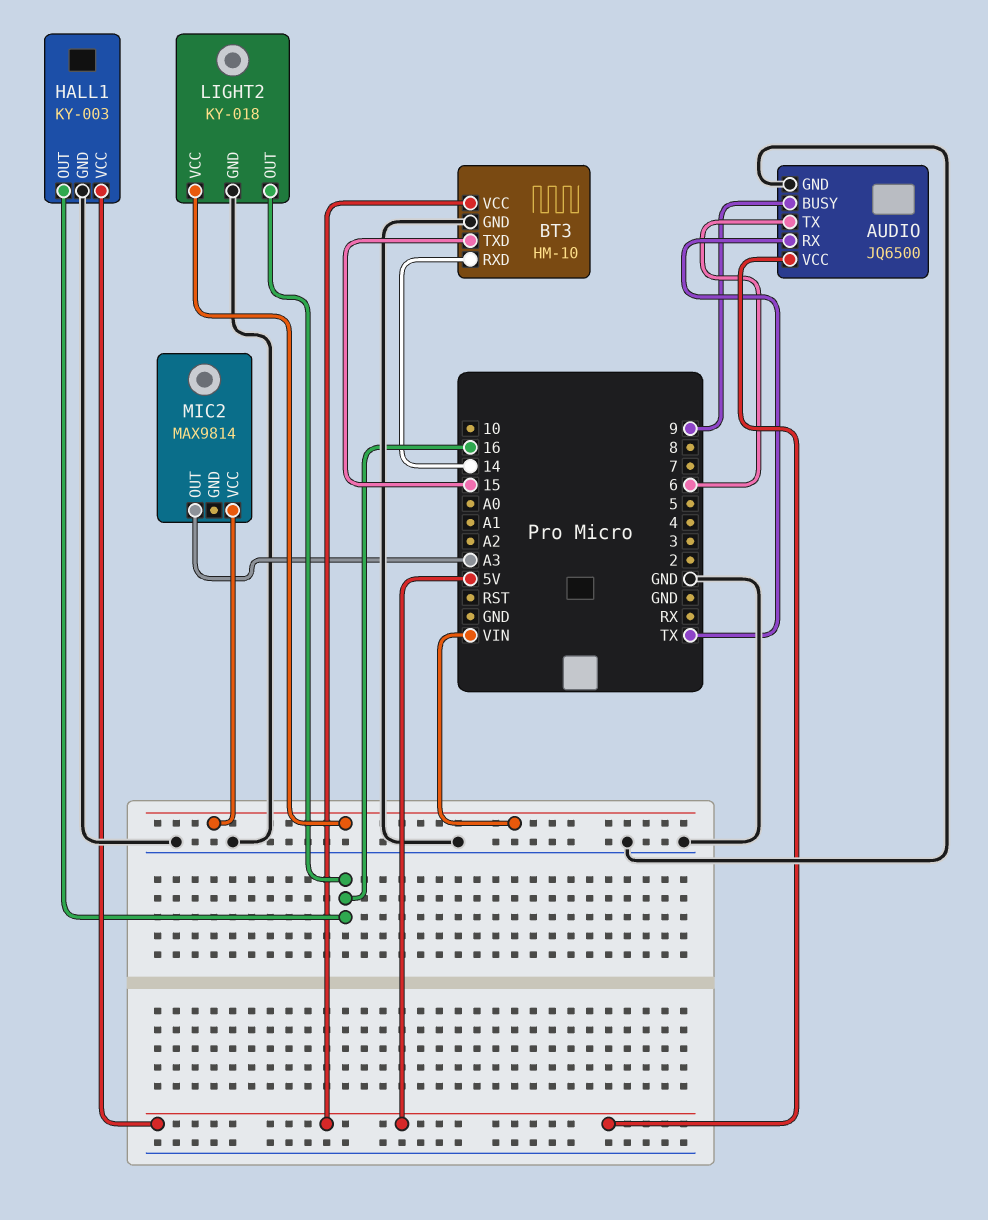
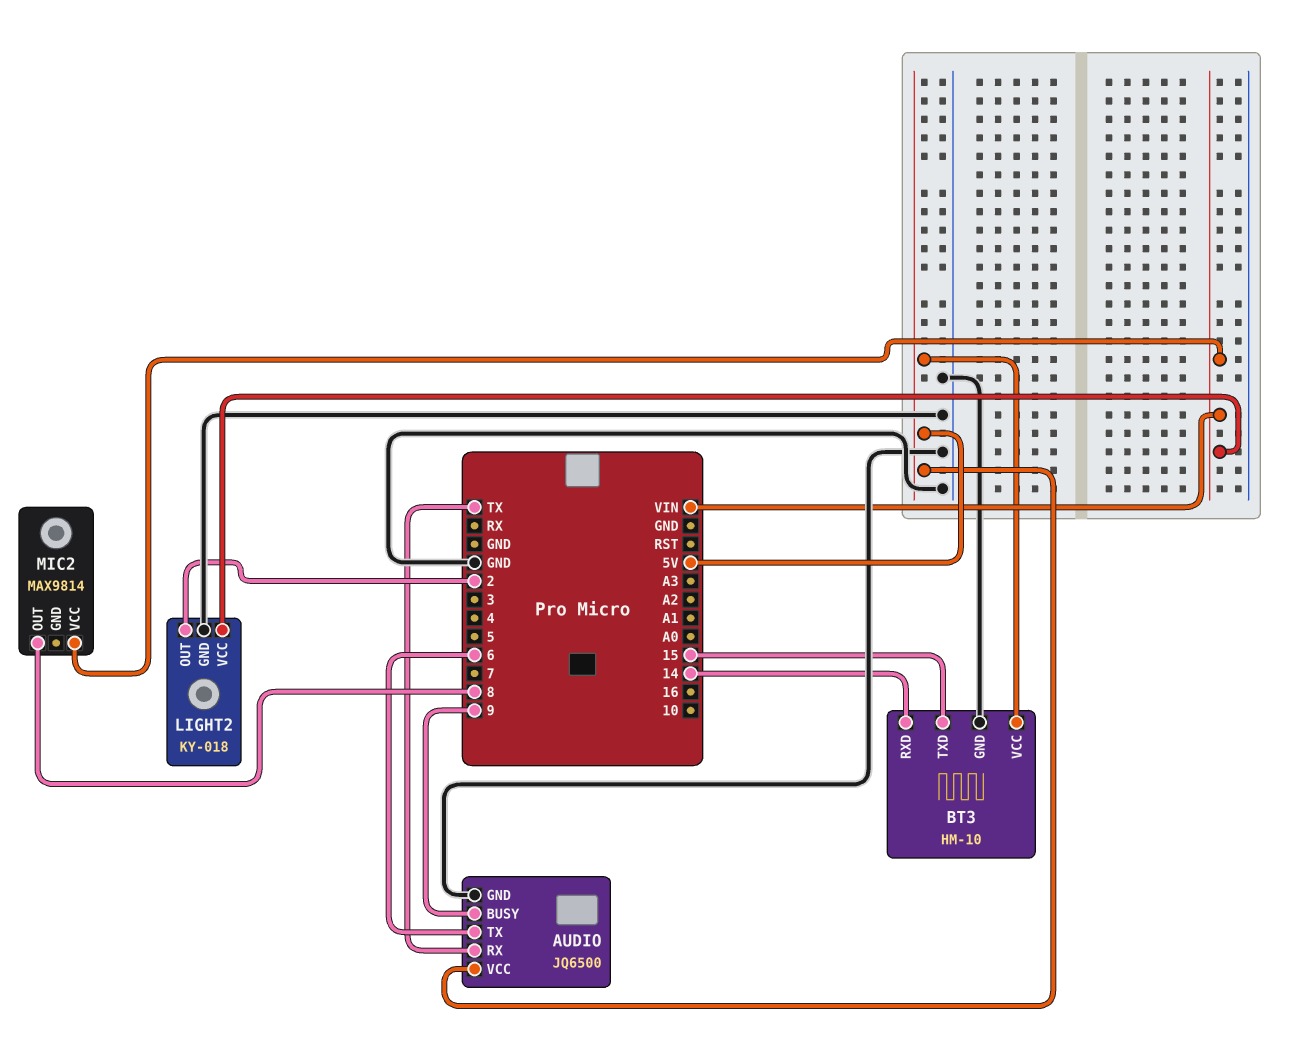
HALL1: KY-003 -> none
HALL1 pin GND: GND -> none
HALL1 pin OUT: 16 -> none
HALL1 pin VCC: 5V -> none
LIGHT2 pin OUT: 16 -> 2
MIC2 pin OUT: A3 -> 8

